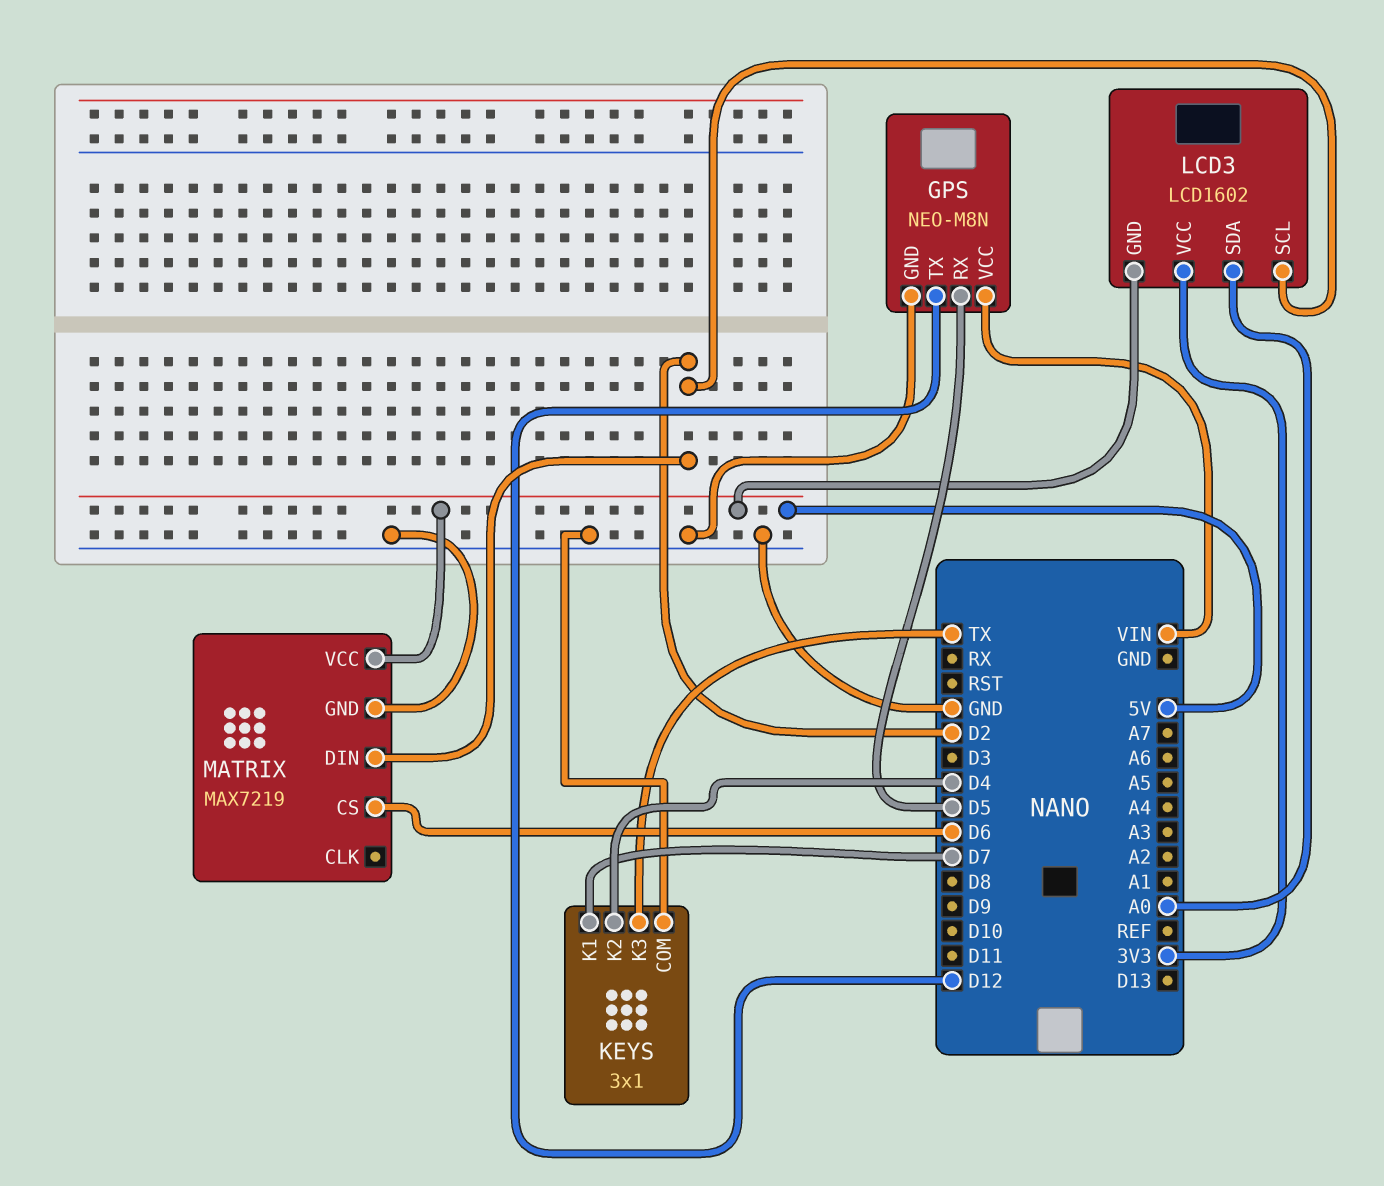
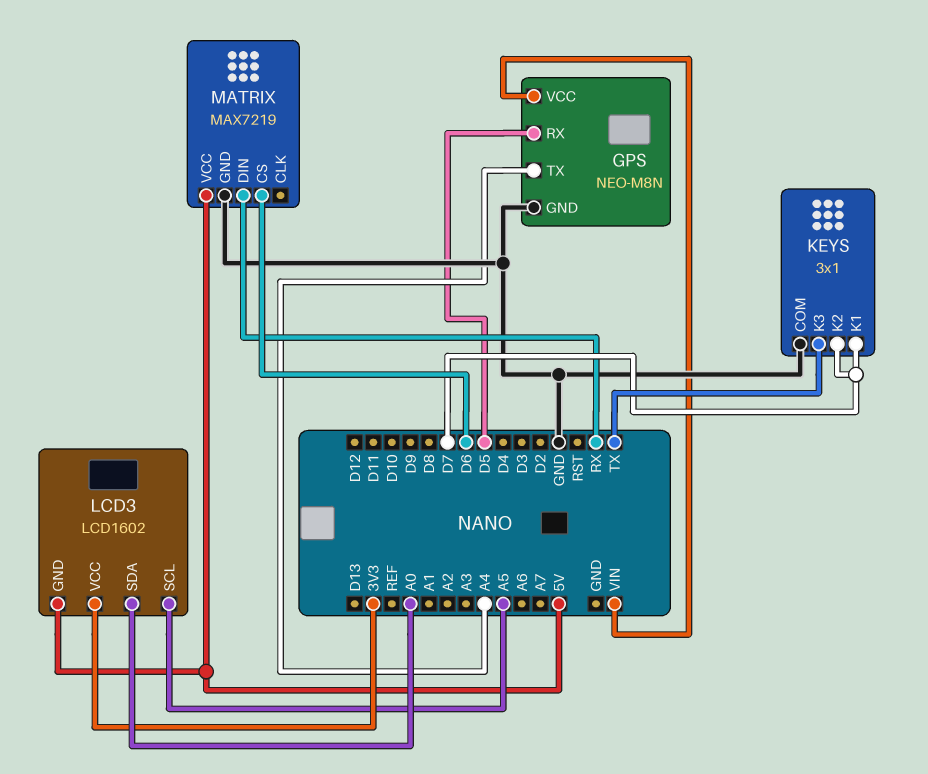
GPS pin TX: D12 -> A4
KEYS pin K2: D4 -> D7
LCD3 pin SCL: D2 -> A5
MATRIX pin DIN: D2 -> RX

